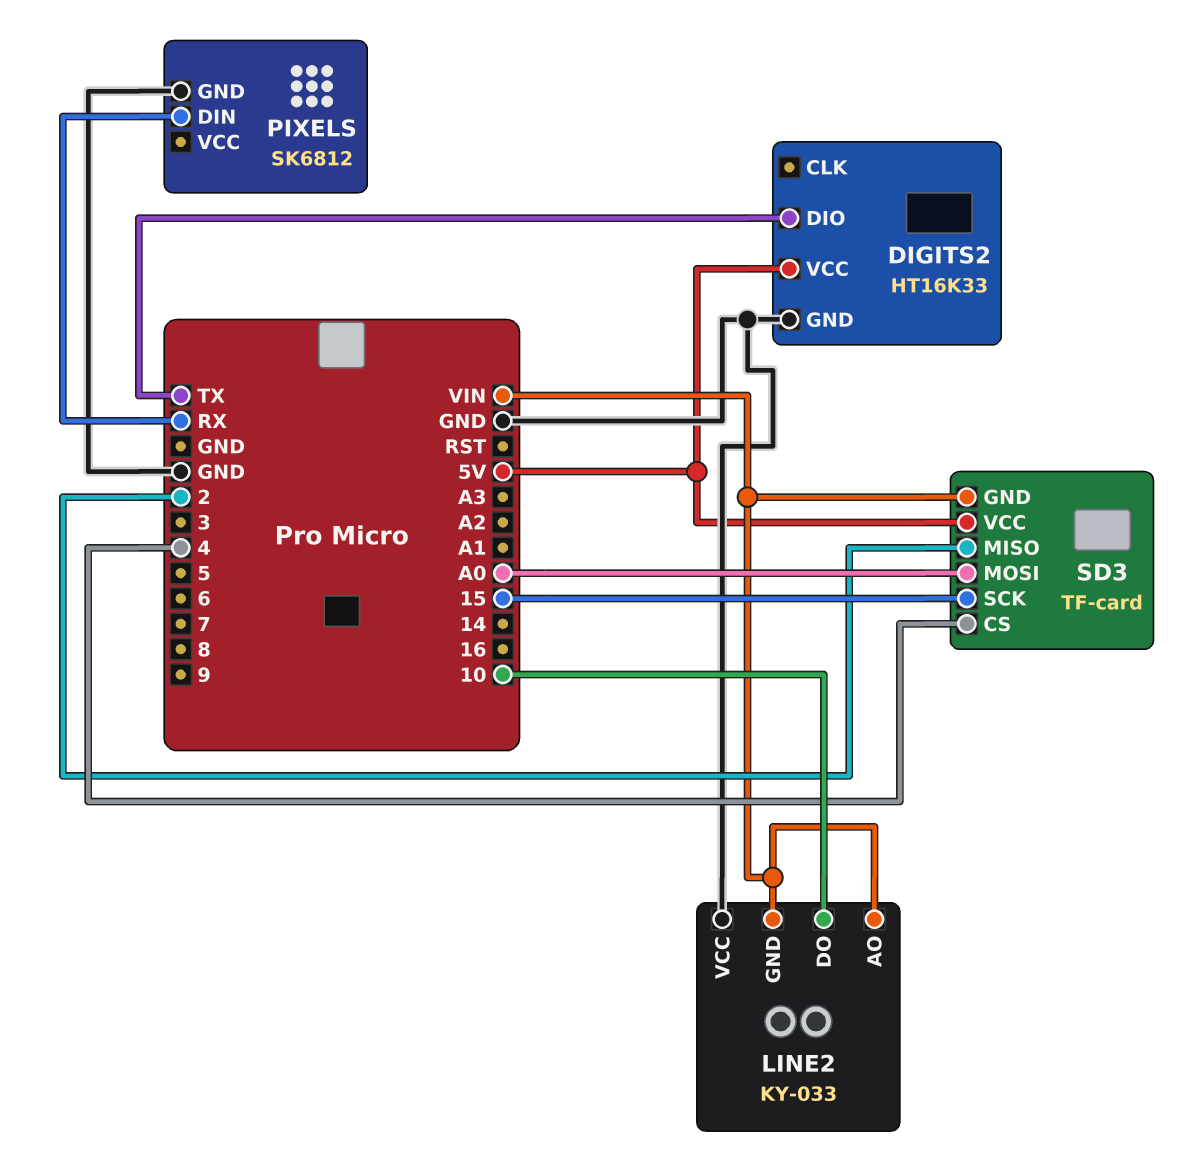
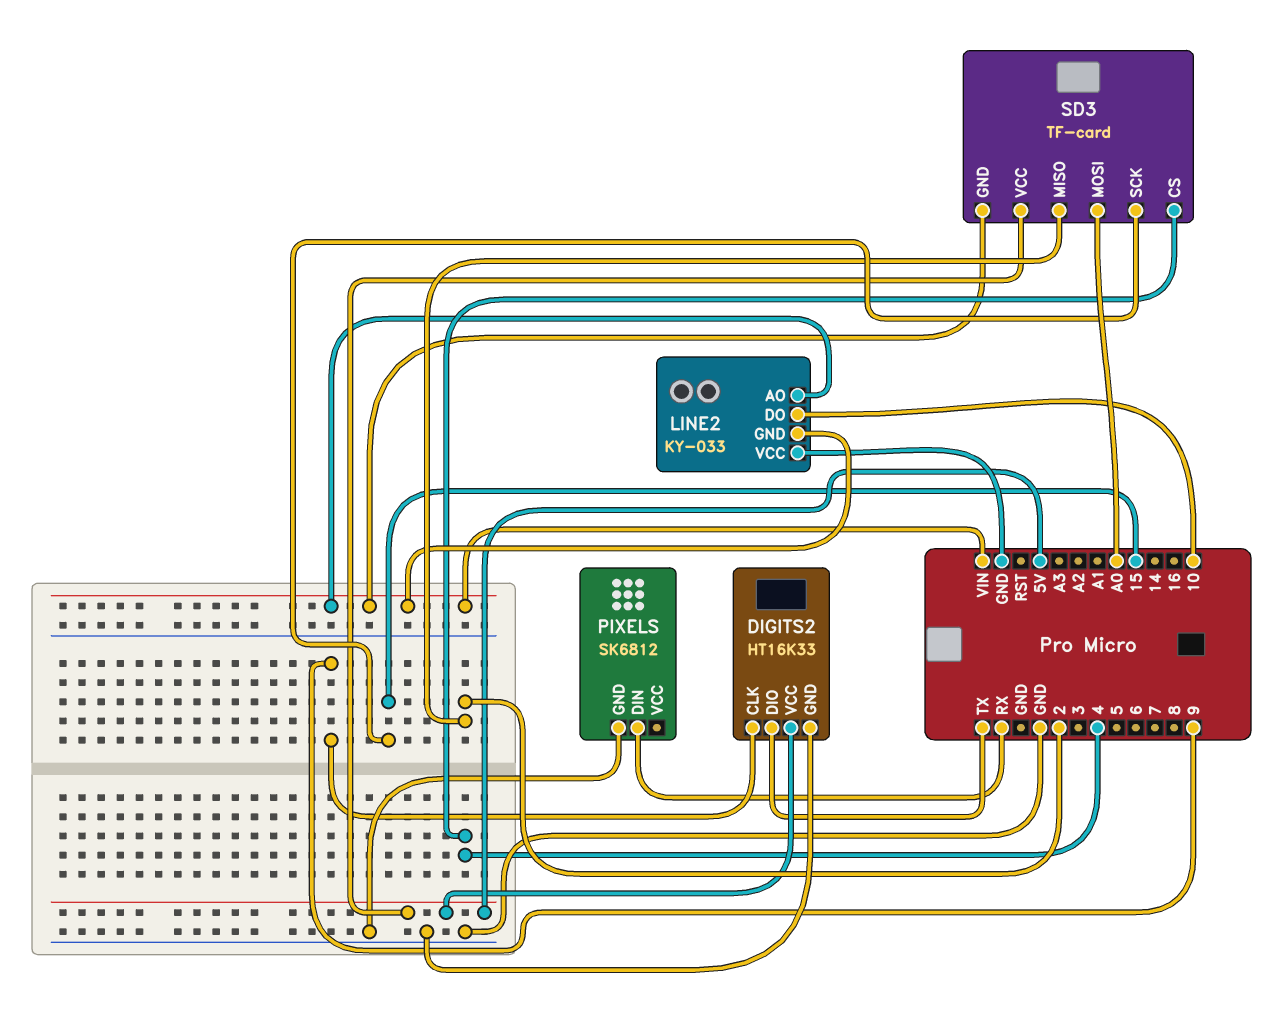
DIGITS2 pin CLK: none -> 9

